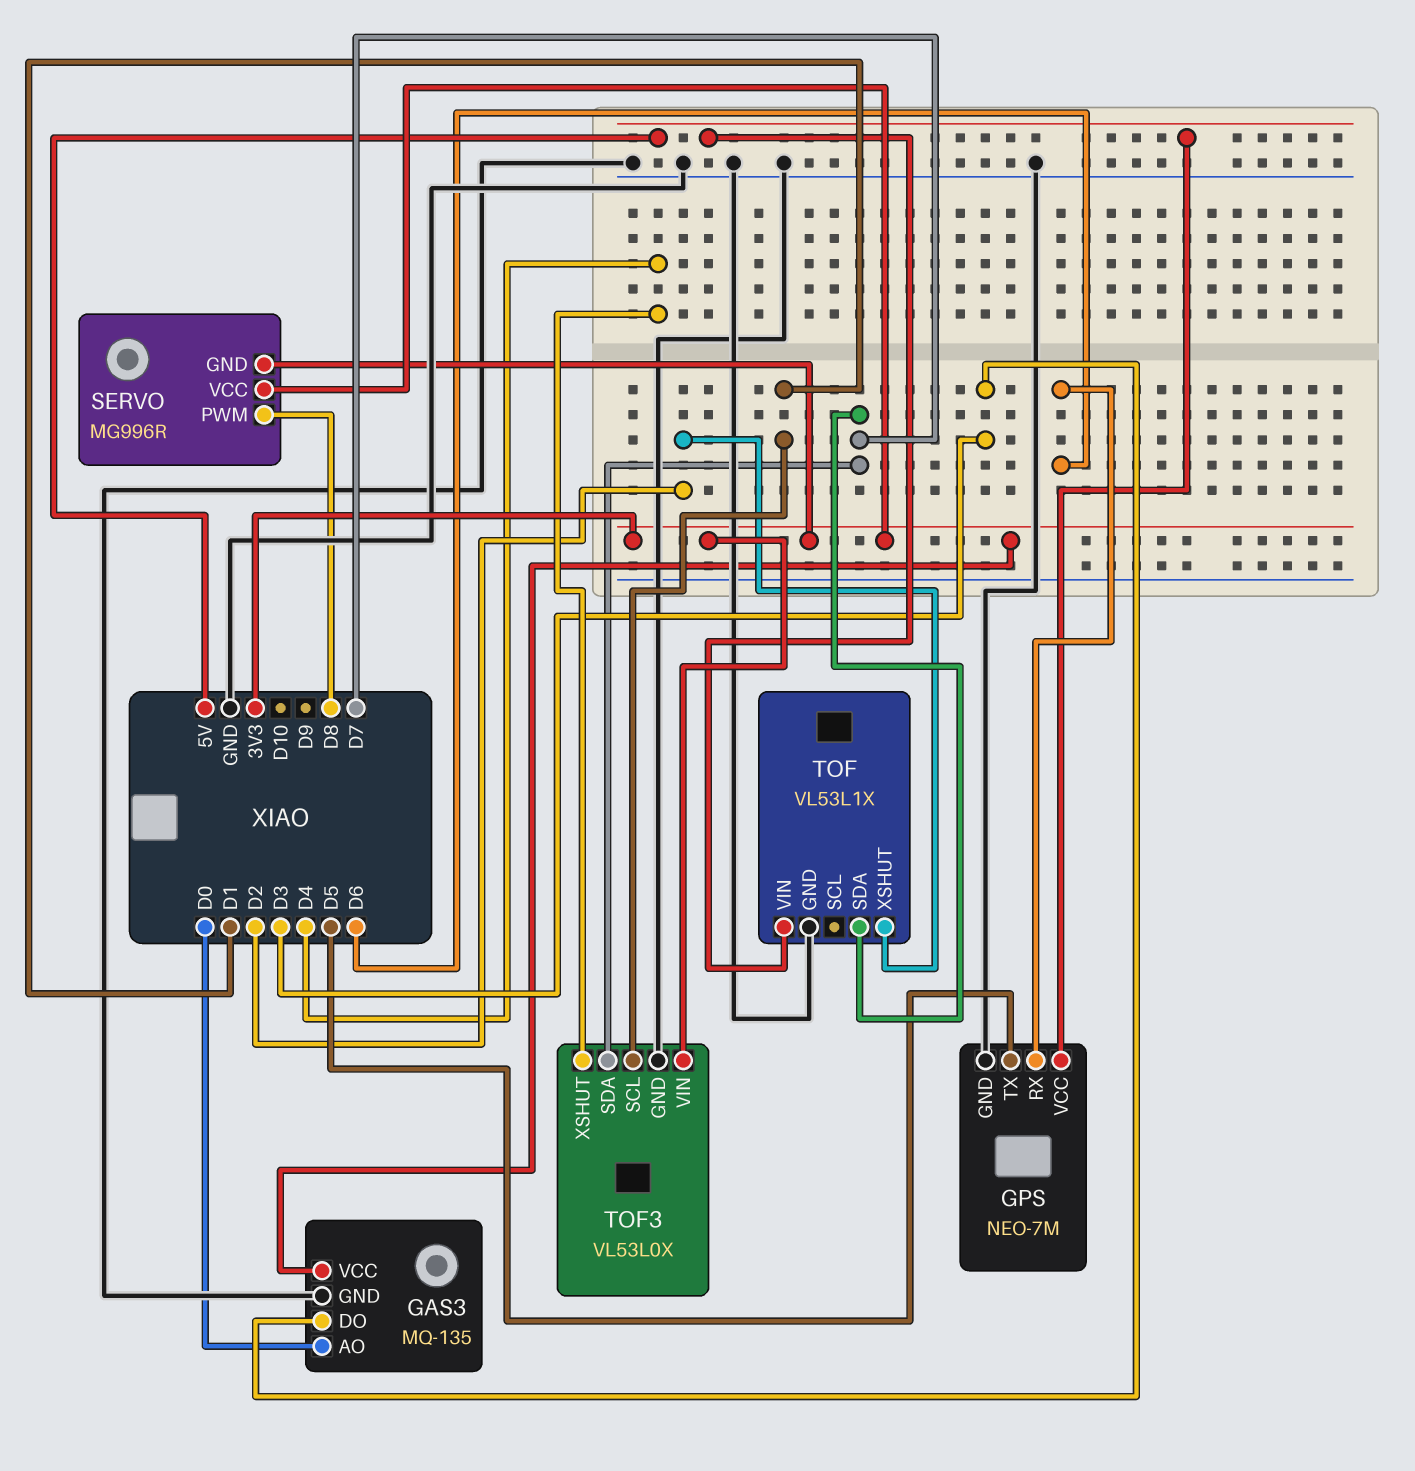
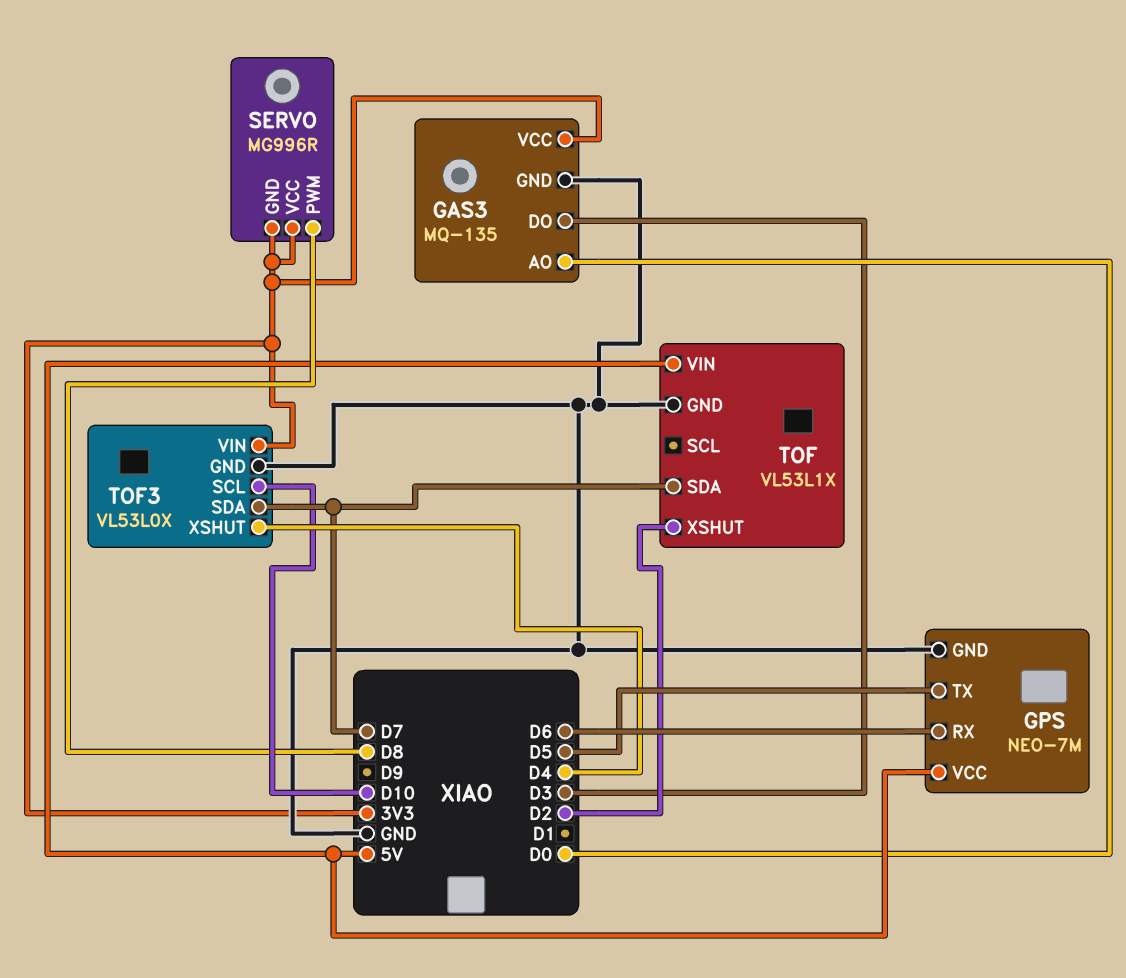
TOF3 pin SCL: D1 -> D10

